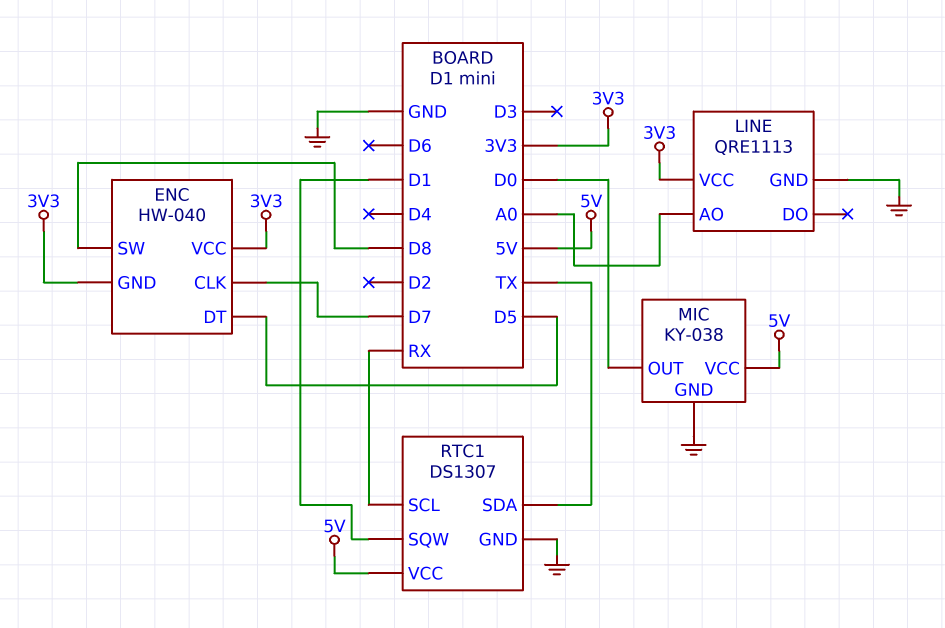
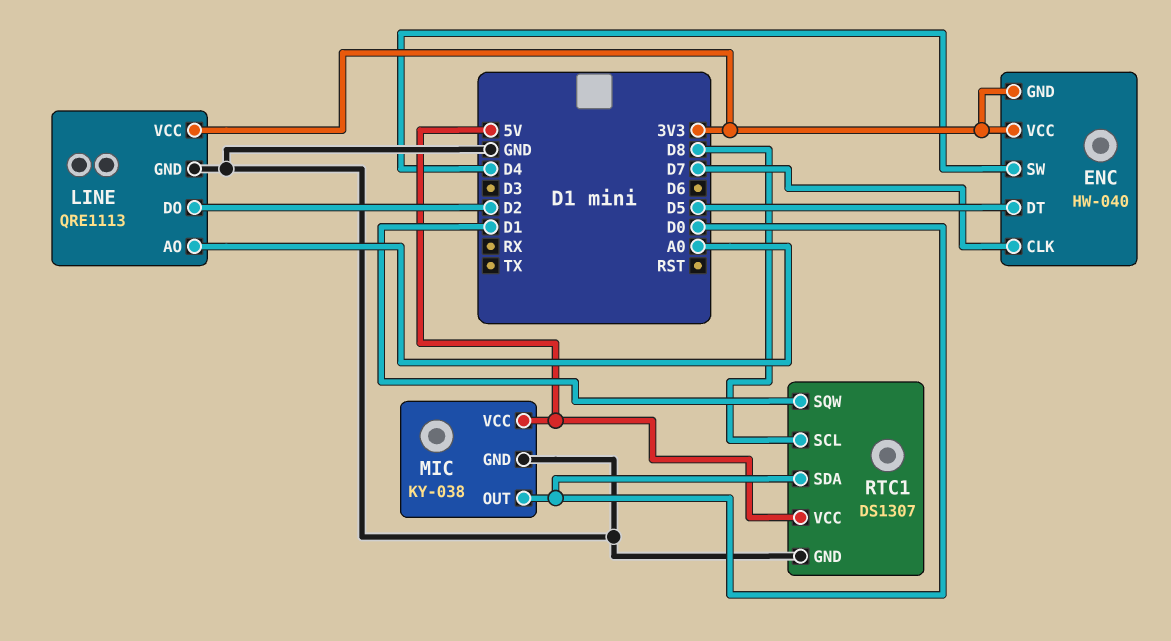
ENC pin SW: D8 -> D4
LINE pin DO: none -> D2
RTC1 pin SCL: RX -> D8
RTC1 pin SDA: TX -> D0

